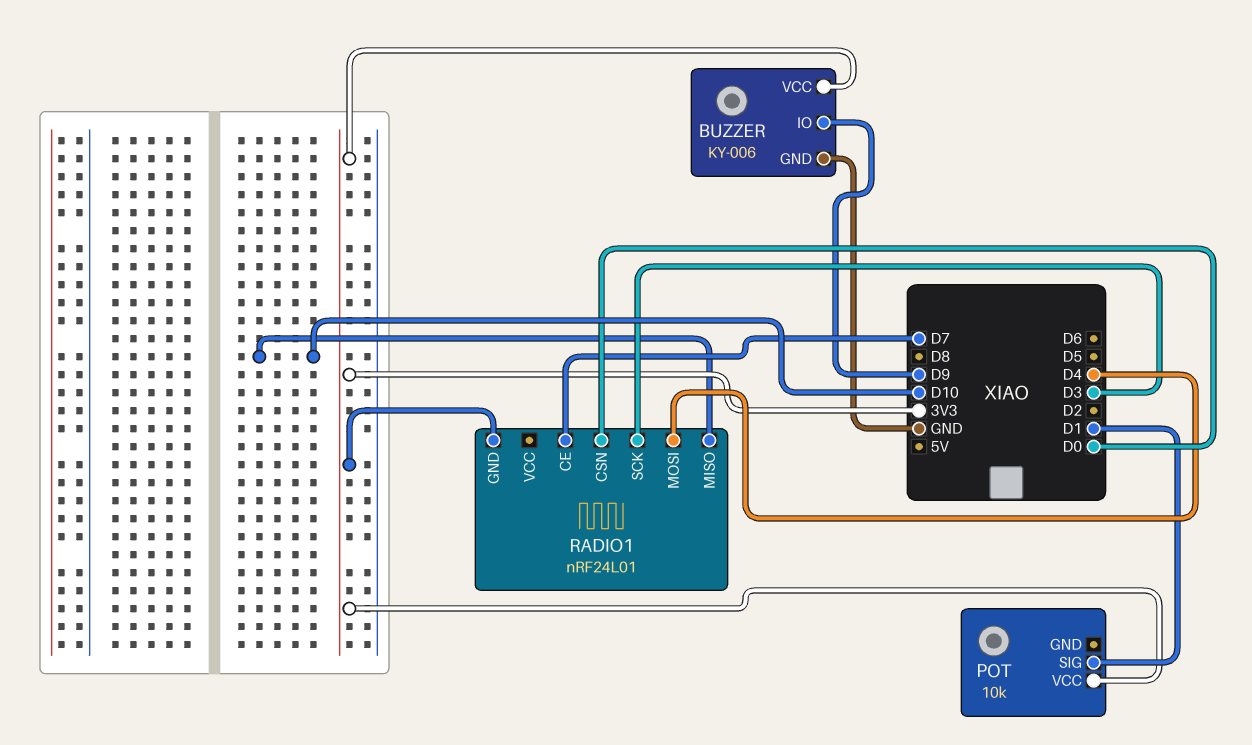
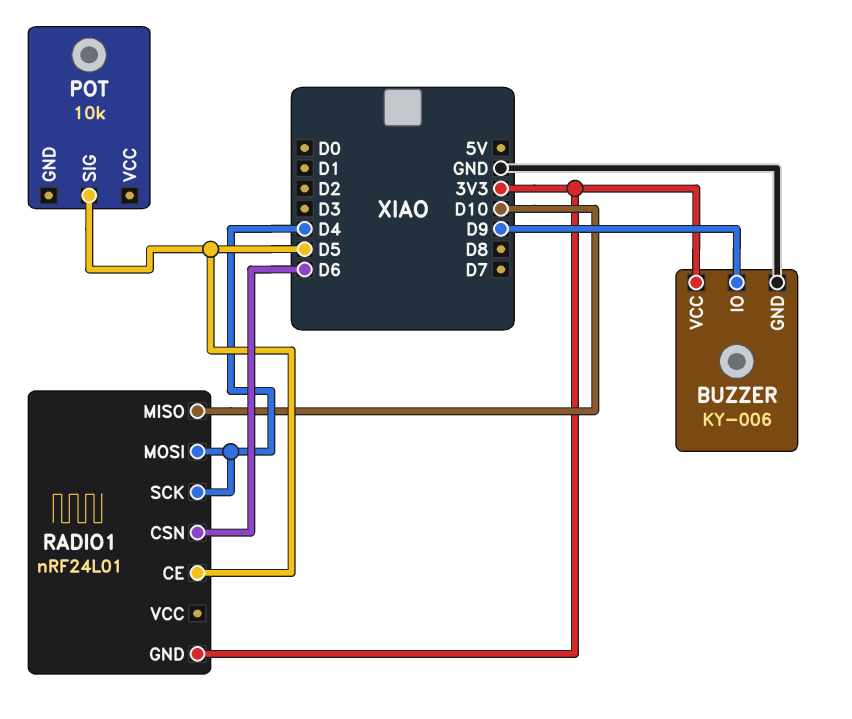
POT pin SIG: D1 -> D5
POT pin VCC: 3V3 -> none
RADIO1 pin CE: D7 -> D5
RADIO1 pin CSN: D0 -> D6
RADIO1 pin SCK: D3 -> D4

